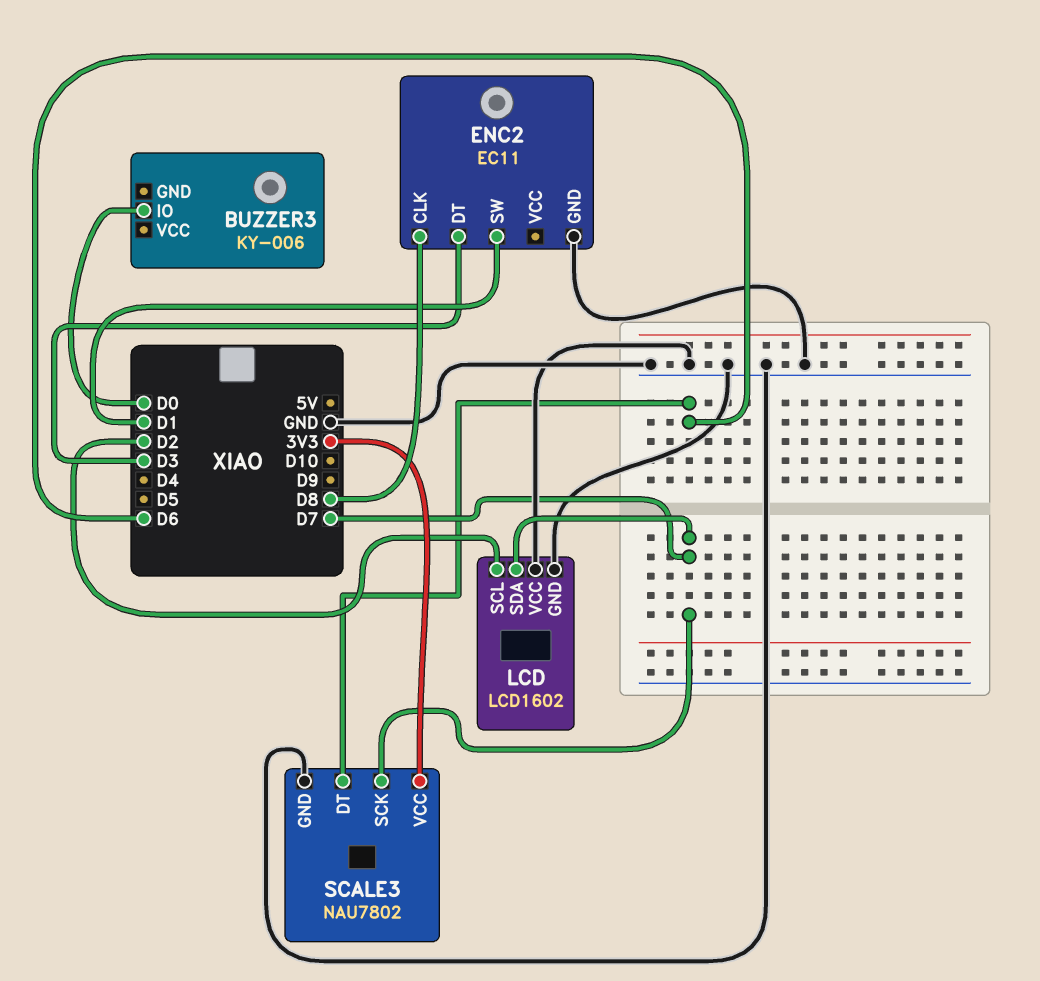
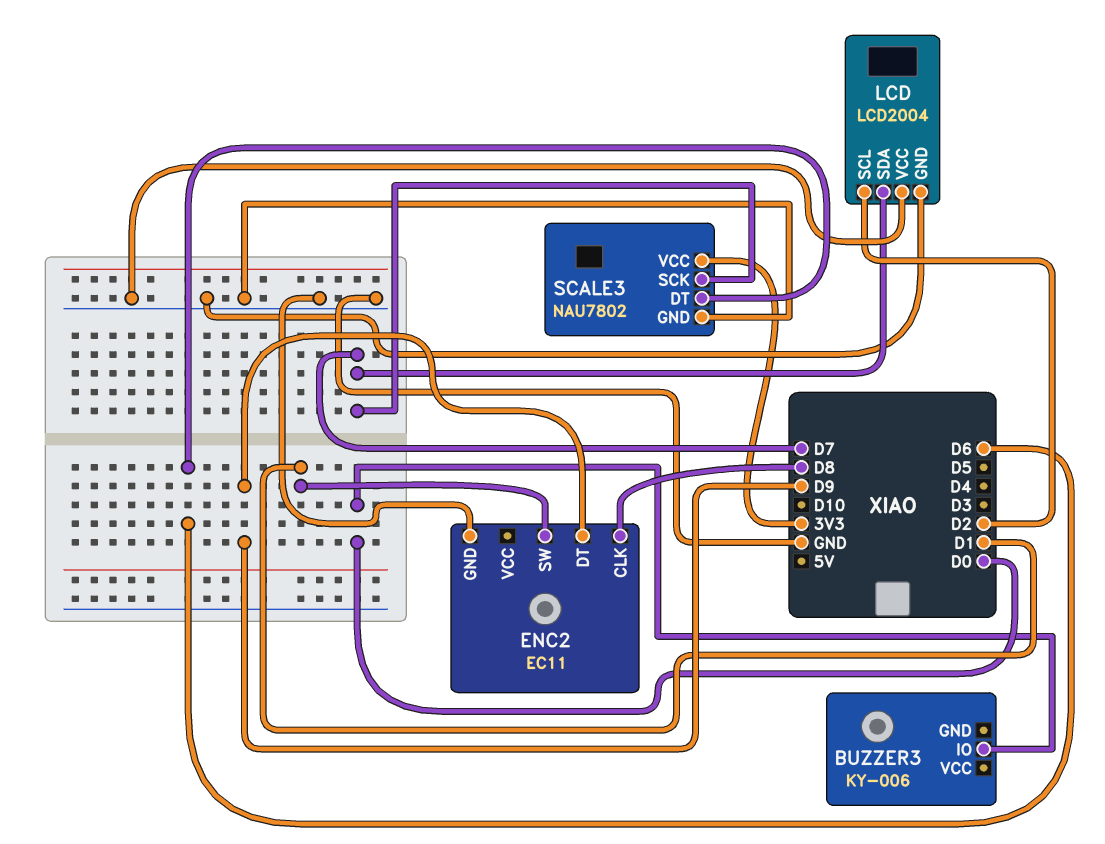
ENC2 pin DT: D3 -> D9
LCD: LCD1602 -> LCD2004

